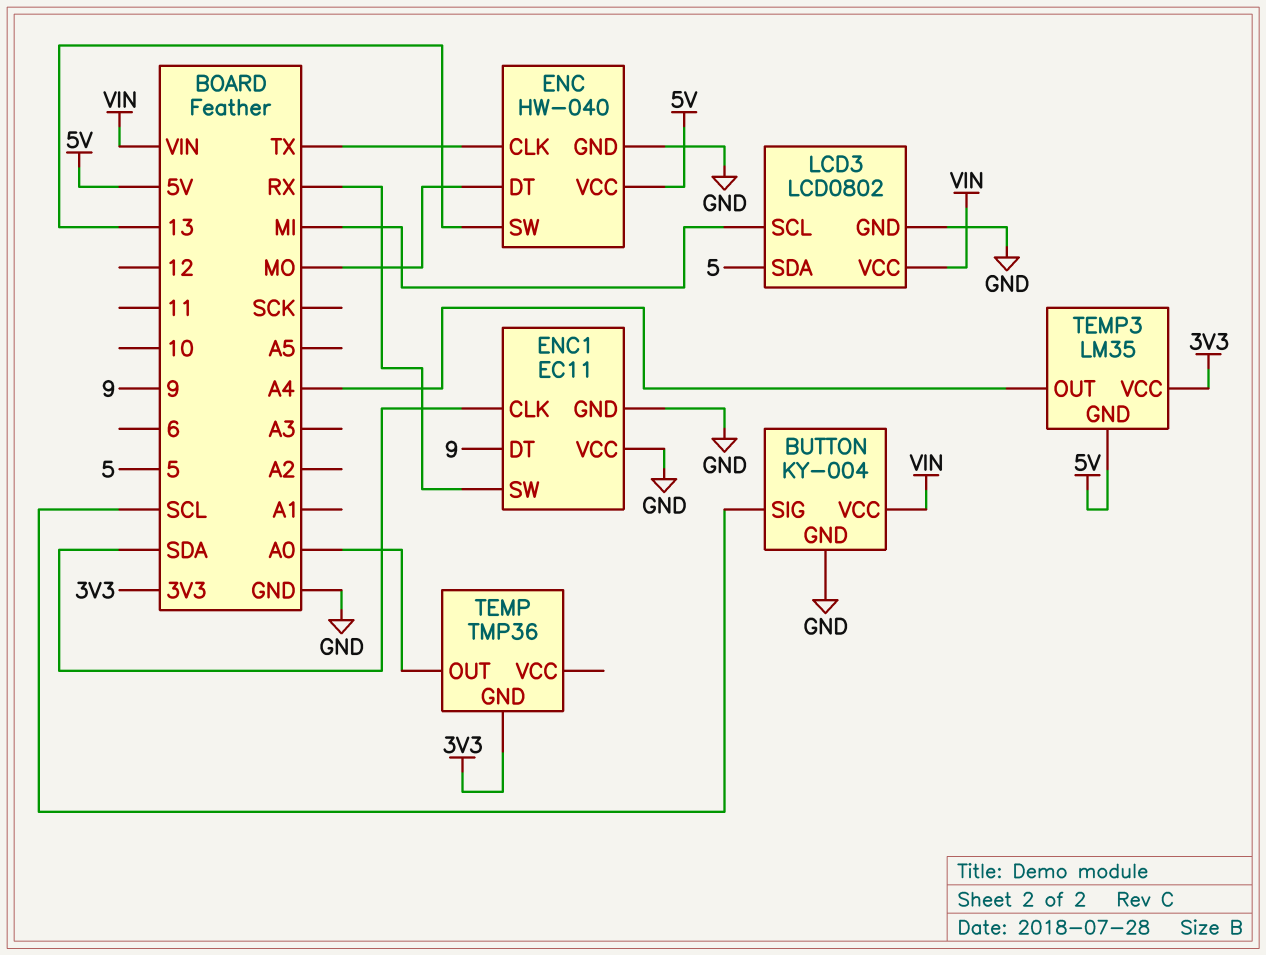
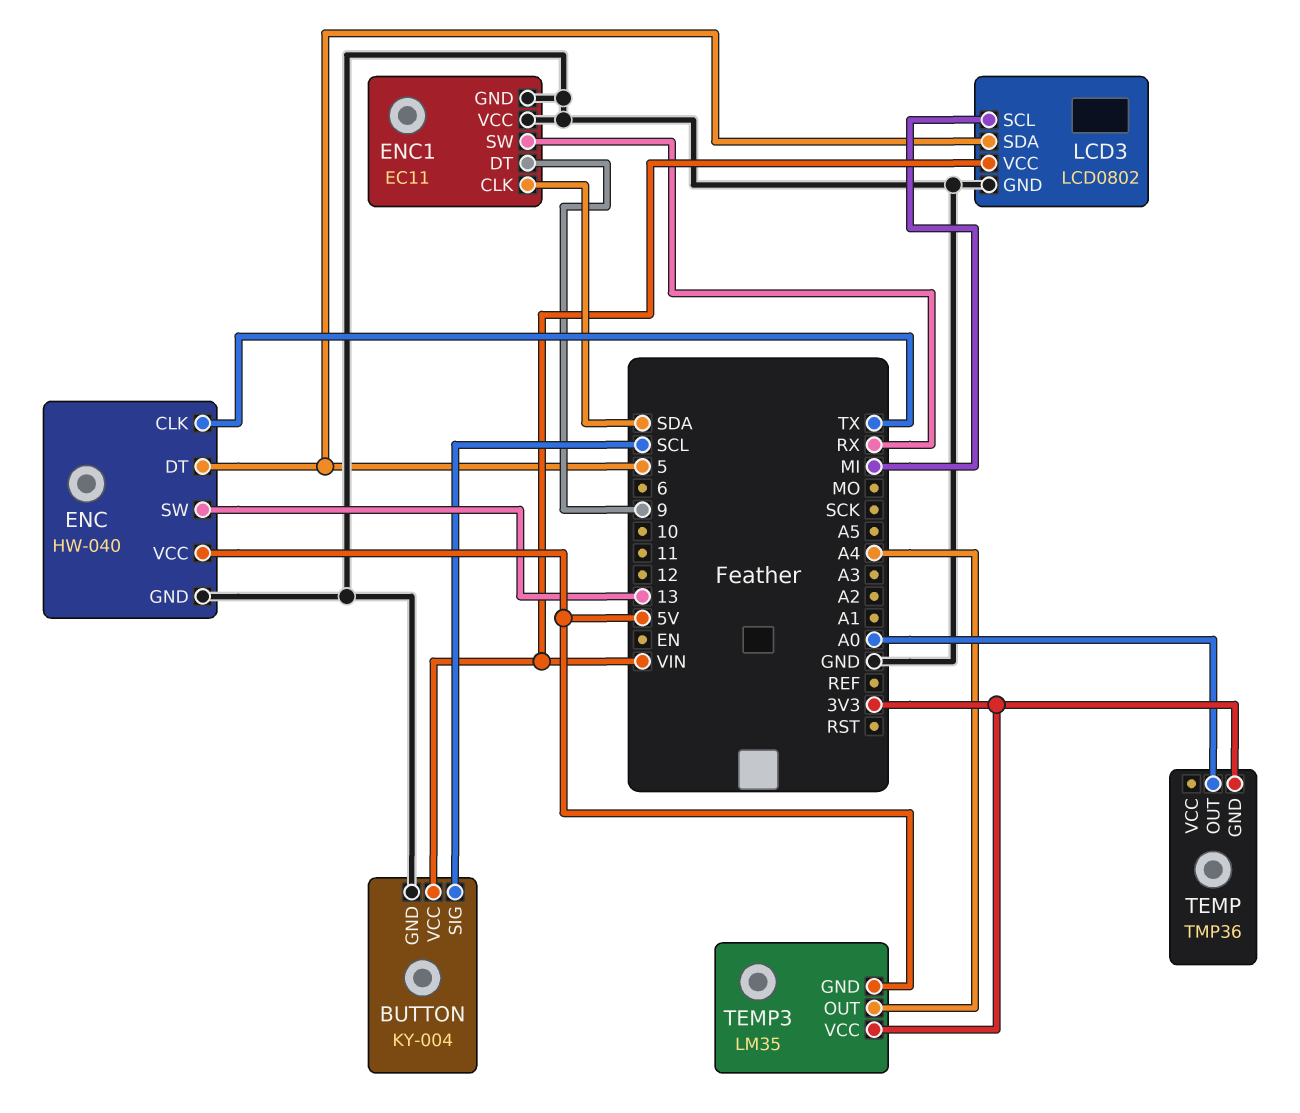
ENC pin DT: MO -> 5

